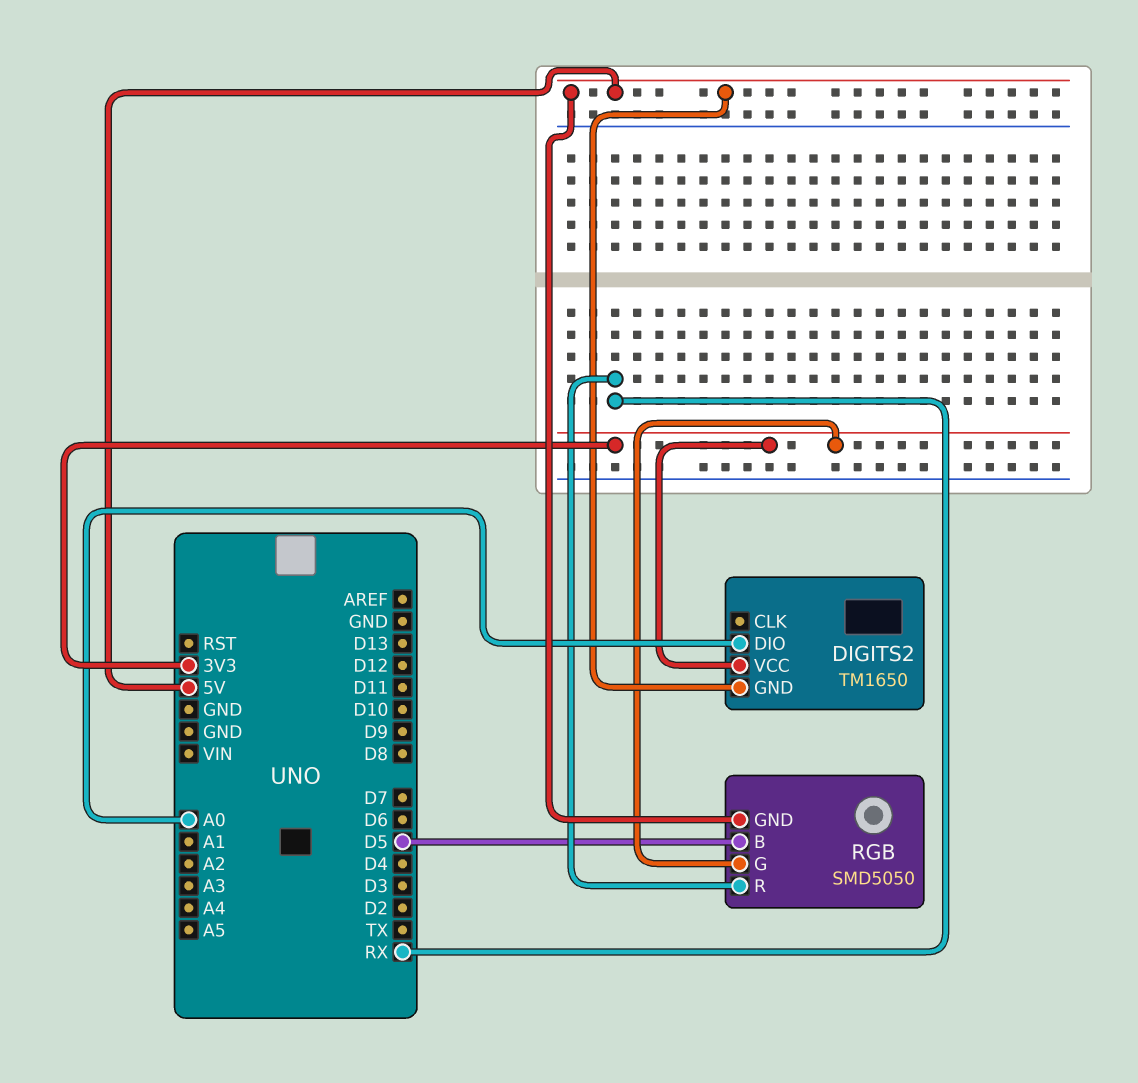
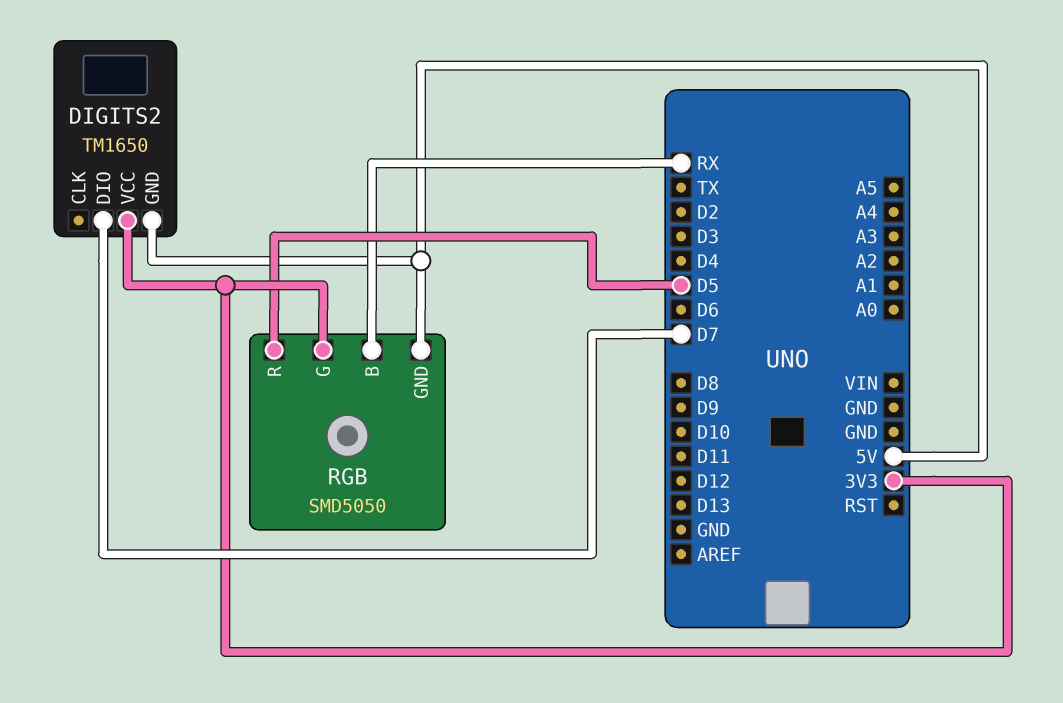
DIGITS2 pin DIO: A0 -> D7
RGB pin B: D5 -> RX
RGB pin R: RX -> D5

